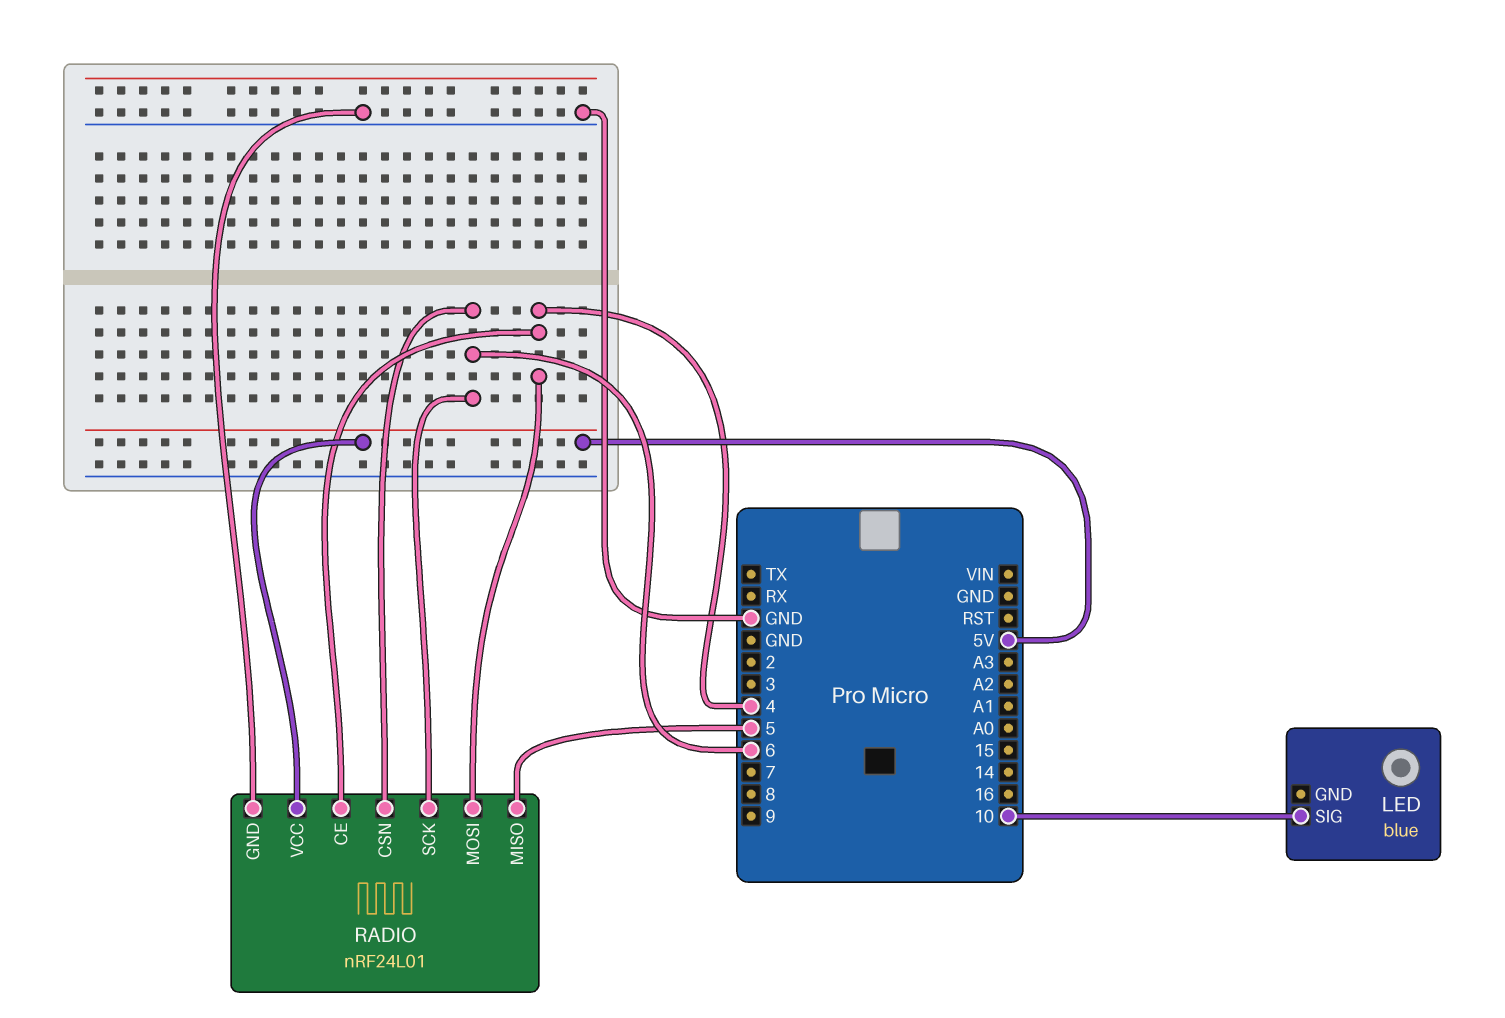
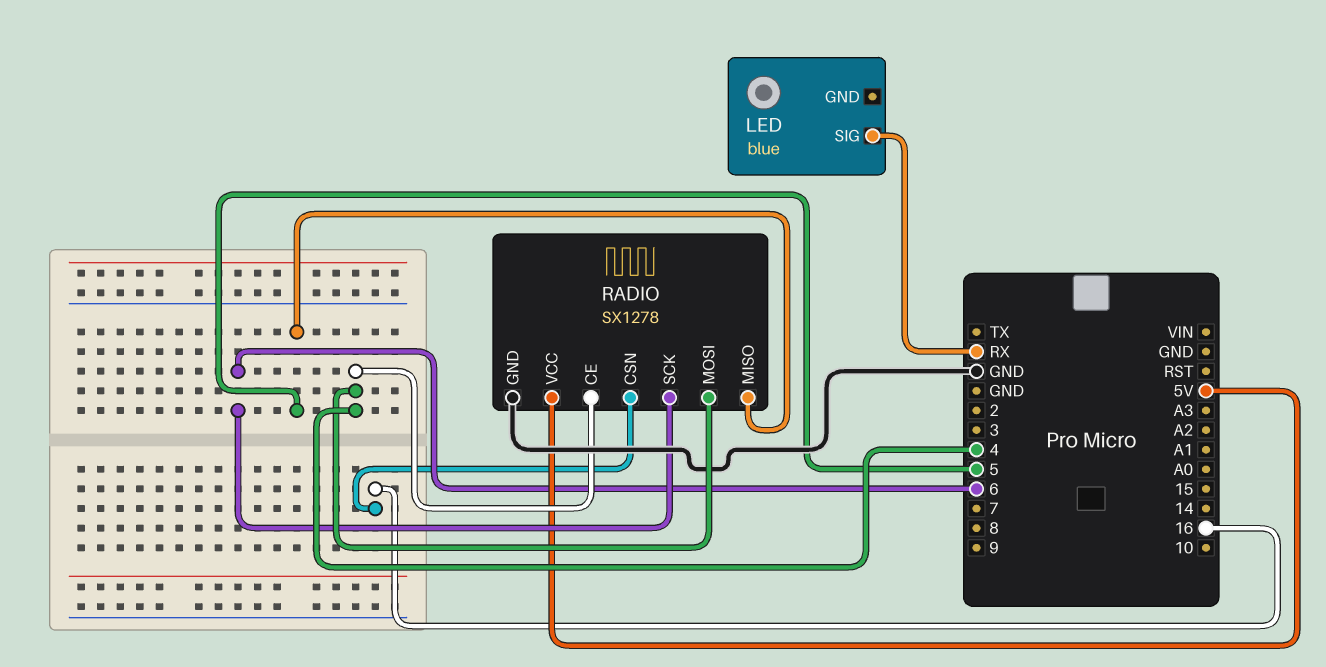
LED pin SIG: 10 -> RX
RADIO: nRF24L01 -> SX1278
RADIO pin CSN: 6 -> 16

